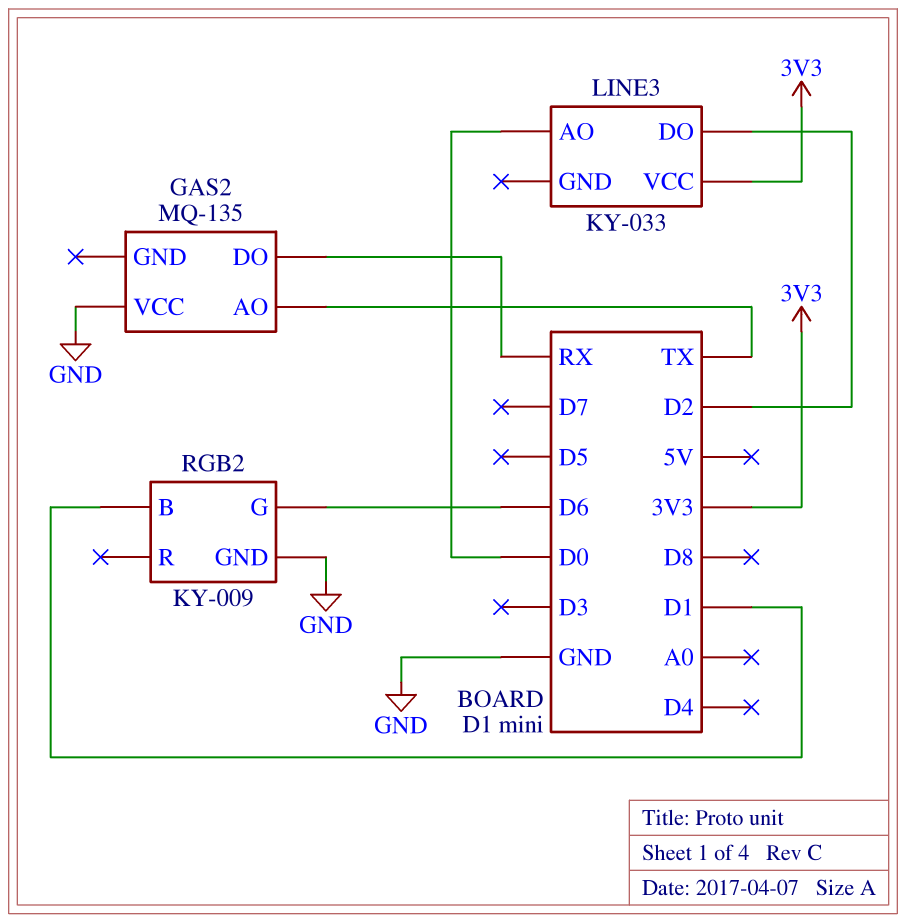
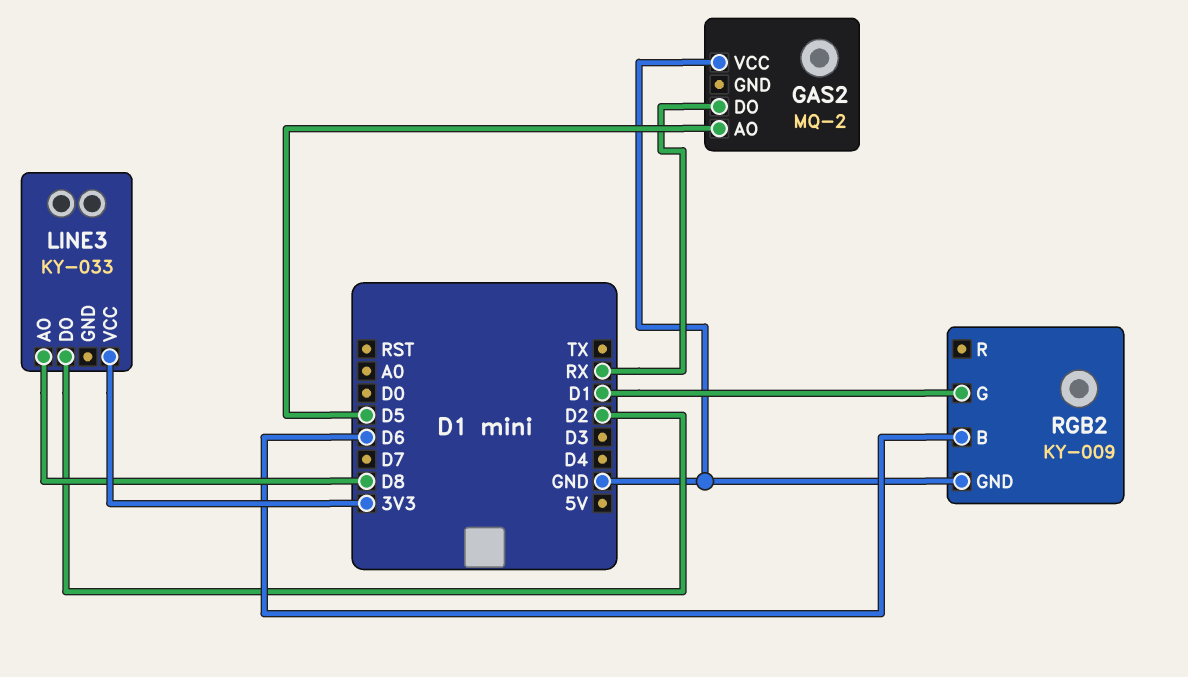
GAS2: MQ-135 -> MQ-2
GAS2 pin AO: TX -> D5
LINE3 pin AO: D0 -> D8
RGB2 pin B: D1 -> D6
RGB2 pin G: D6 -> D1

